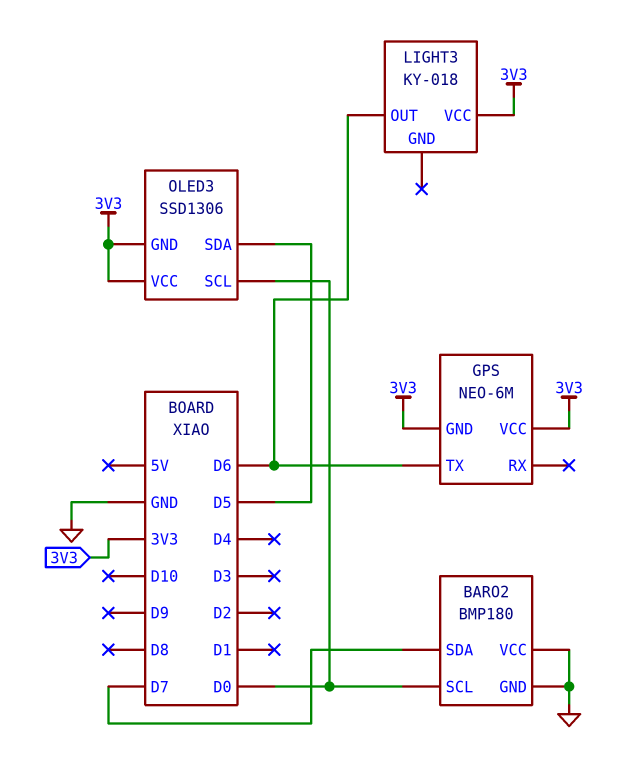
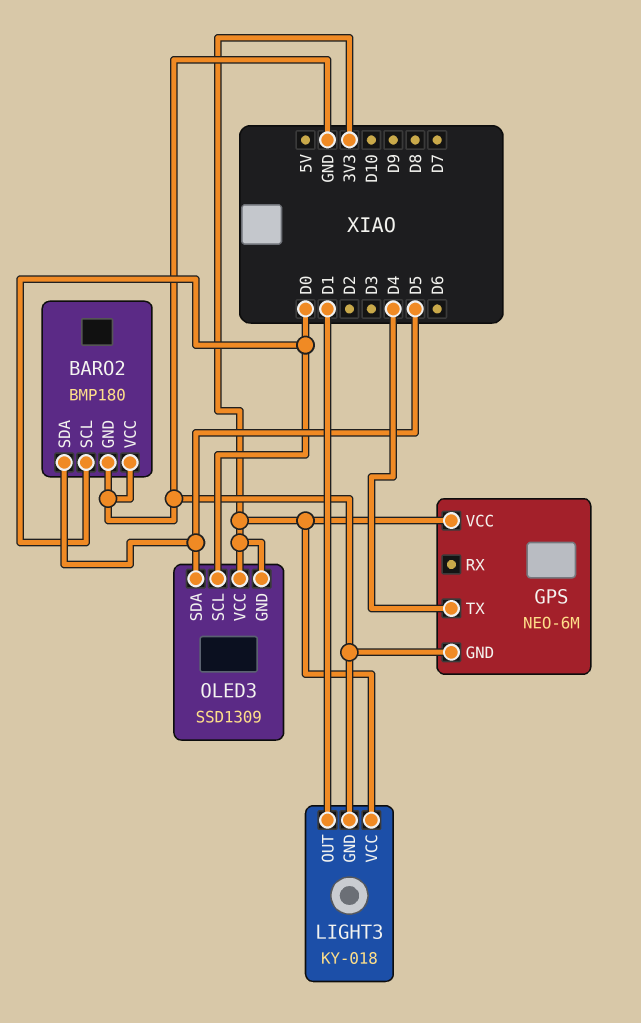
BARO2 pin SDA: D7 -> D5
GPS pin GND: 3V3 -> GND
GPS pin TX: D6 -> D4
LIGHT3 pin GND: none -> GND
LIGHT3 pin OUT: D6 -> D1
OLED3: SSD1306 -> SSD1309

